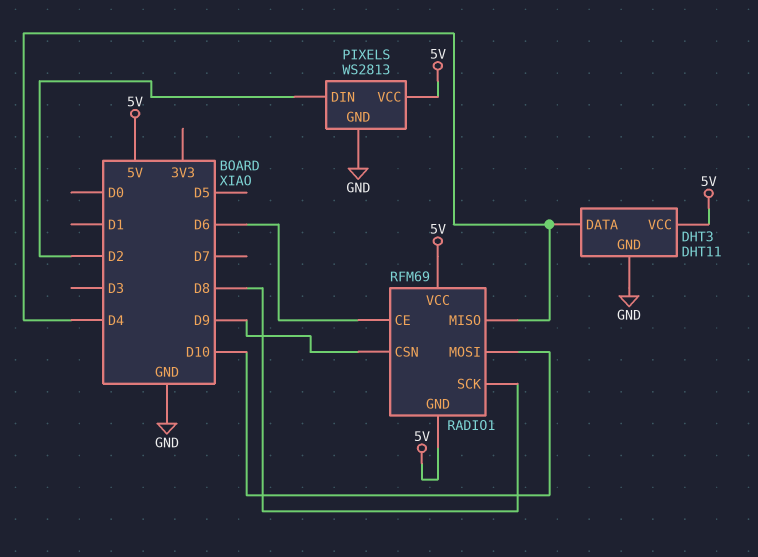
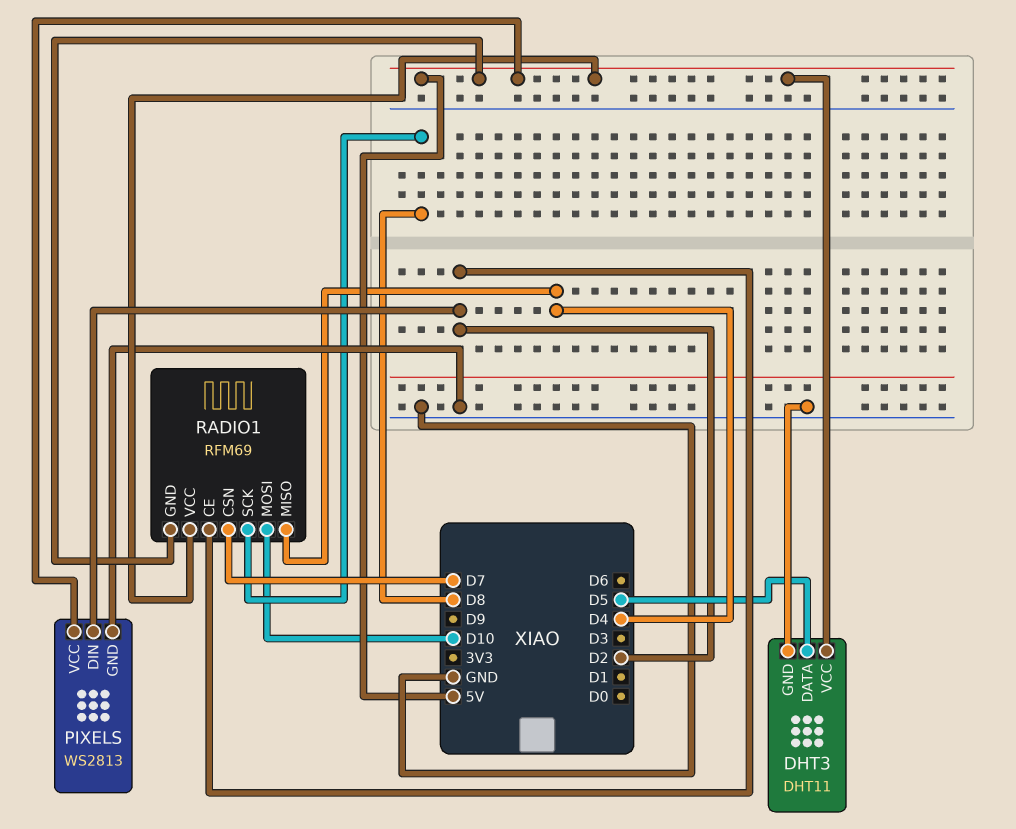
DHT3 pin DATA: D4 -> D5
RADIO1 pin CE: D6 -> D2
RADIO1 pin CSN: D9 -> D7

